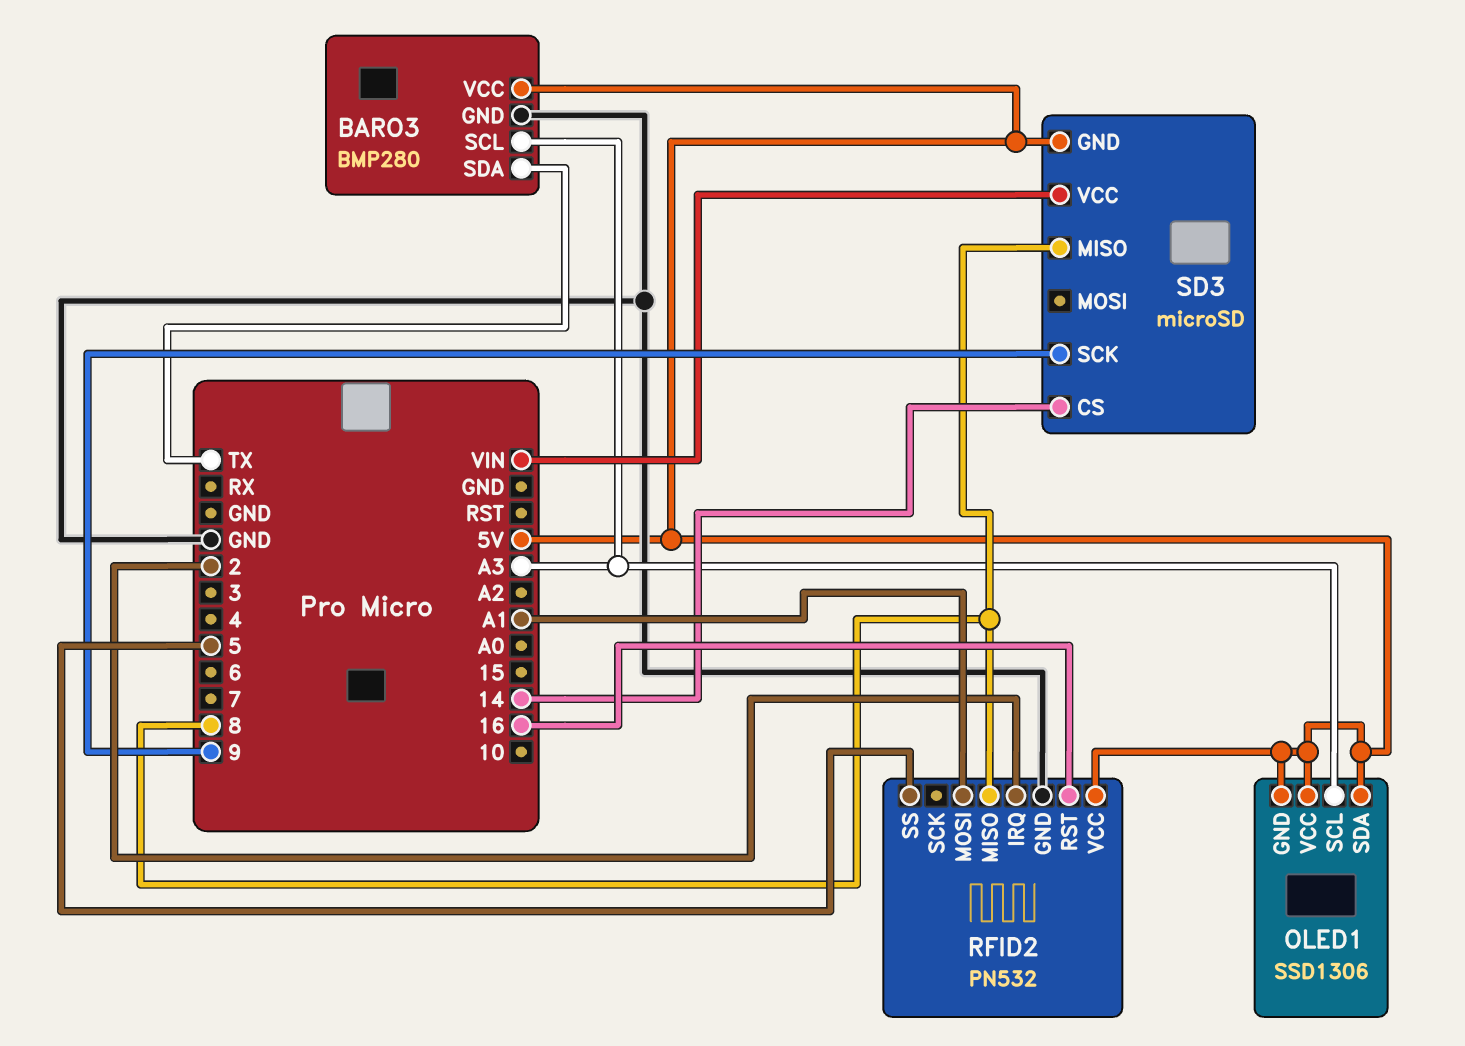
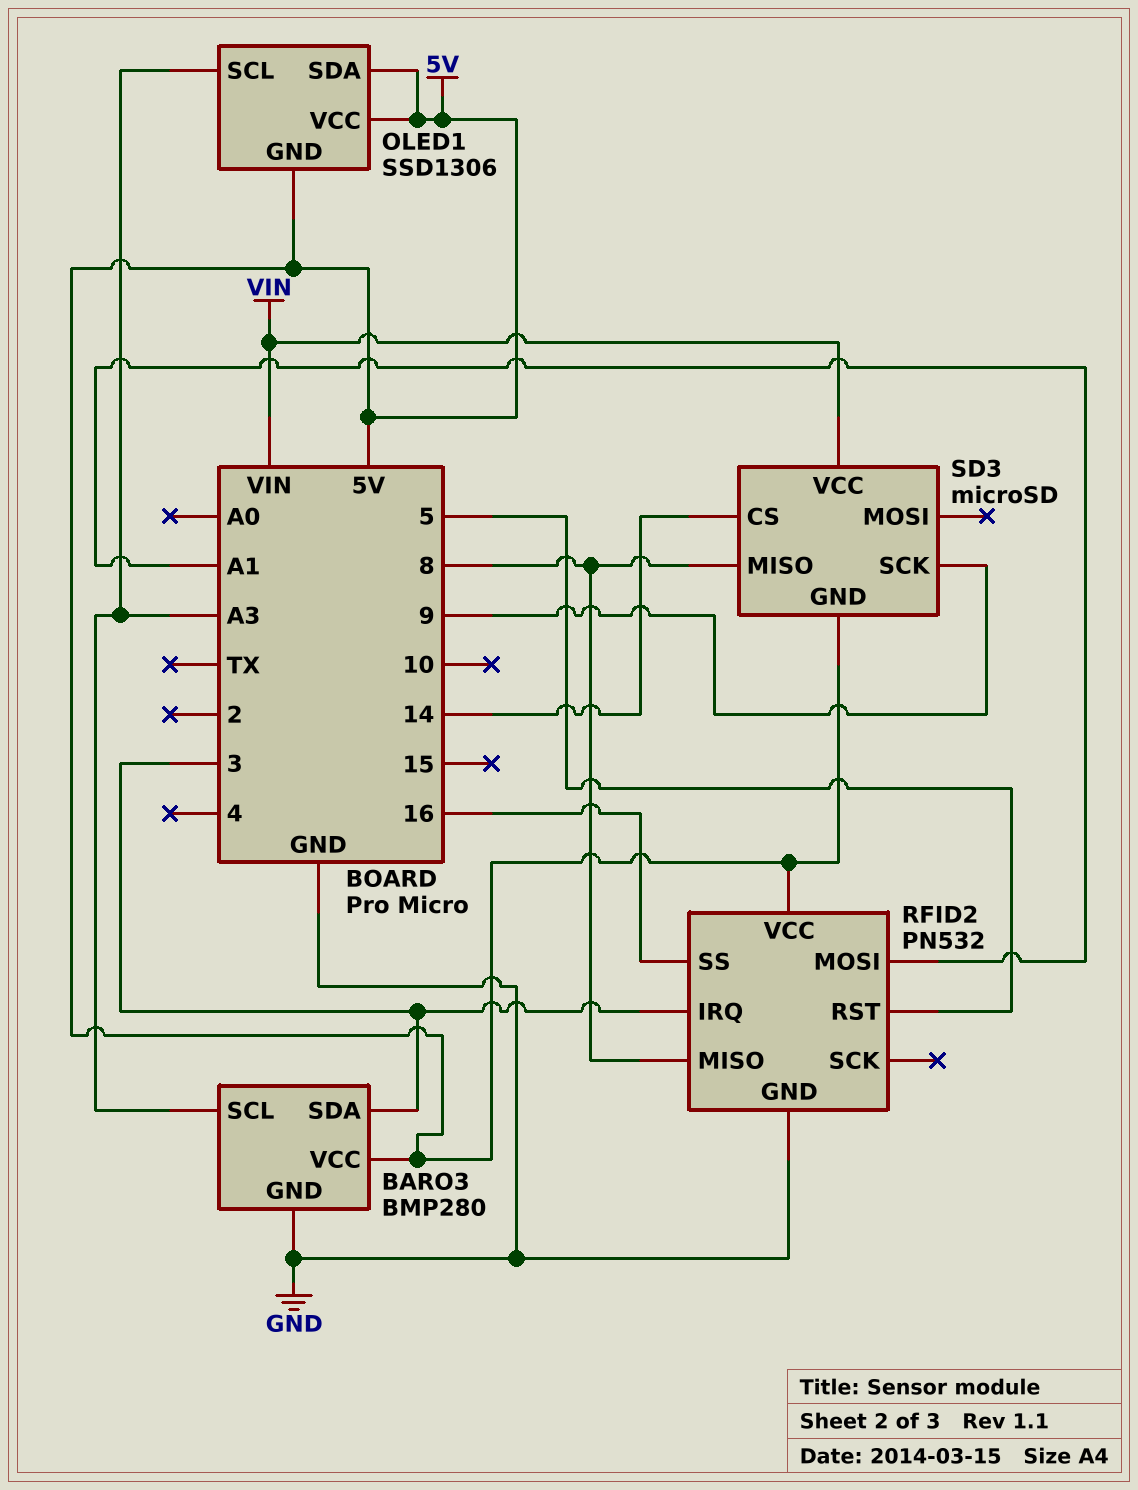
BARO3 pin SDA: TX -> 3
RFID2 pin IRQ: 2 -> 3
RFID2 pin RST: 16 -> 5
RFID2 pin SS: 5 -> 16

